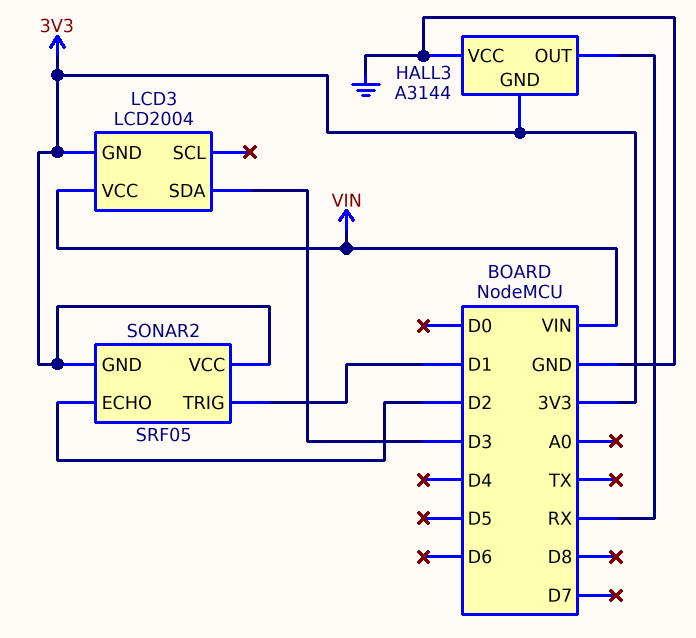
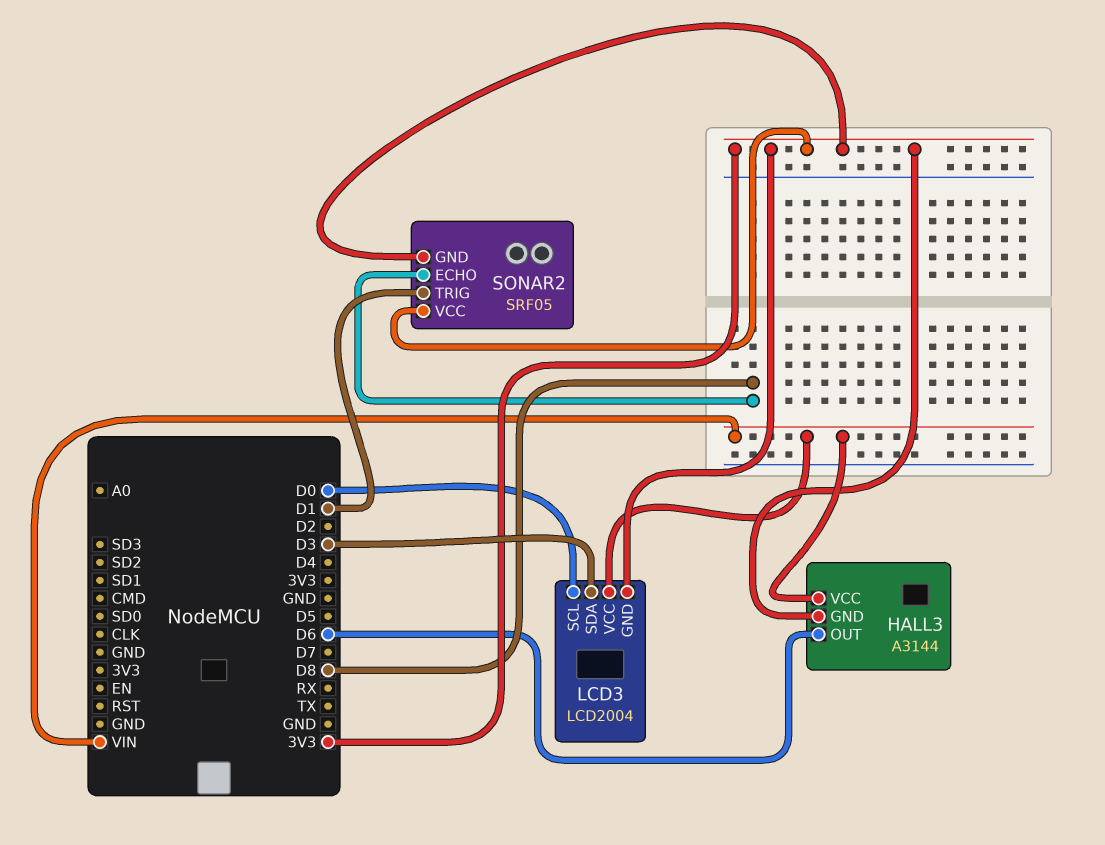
HALL3 pin OUT: RX -> D6
HALL3 pin VCC: GND -> VIN
LCD3 pin SCL: none -> D0
SONAR2 pin ECHO: D2 -> D8

